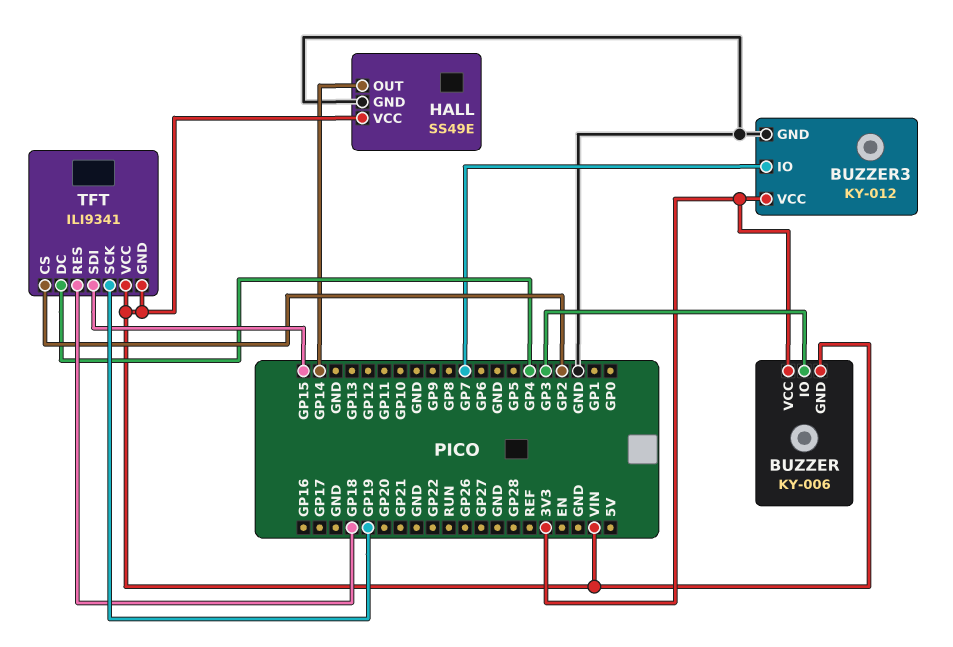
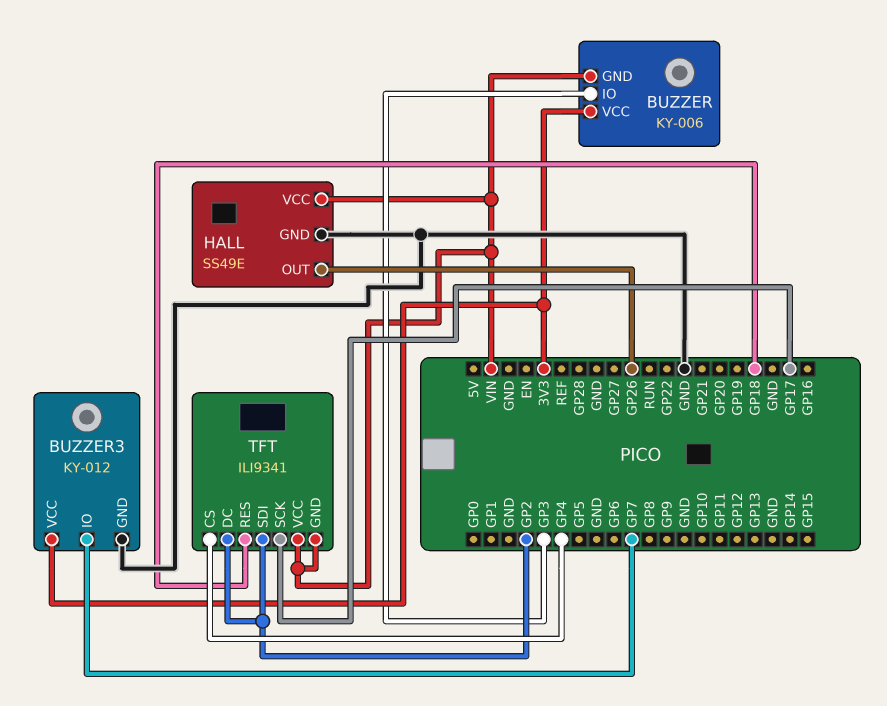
HALL pin OUT: GP14 -> GP26
TFT pin CS: GP2 -> GP4
TFT pin DC: GP4 -> GP2
TFT pin SCK: GP19 -> GP17
TFT pin SDI: GP15 -> GP2

